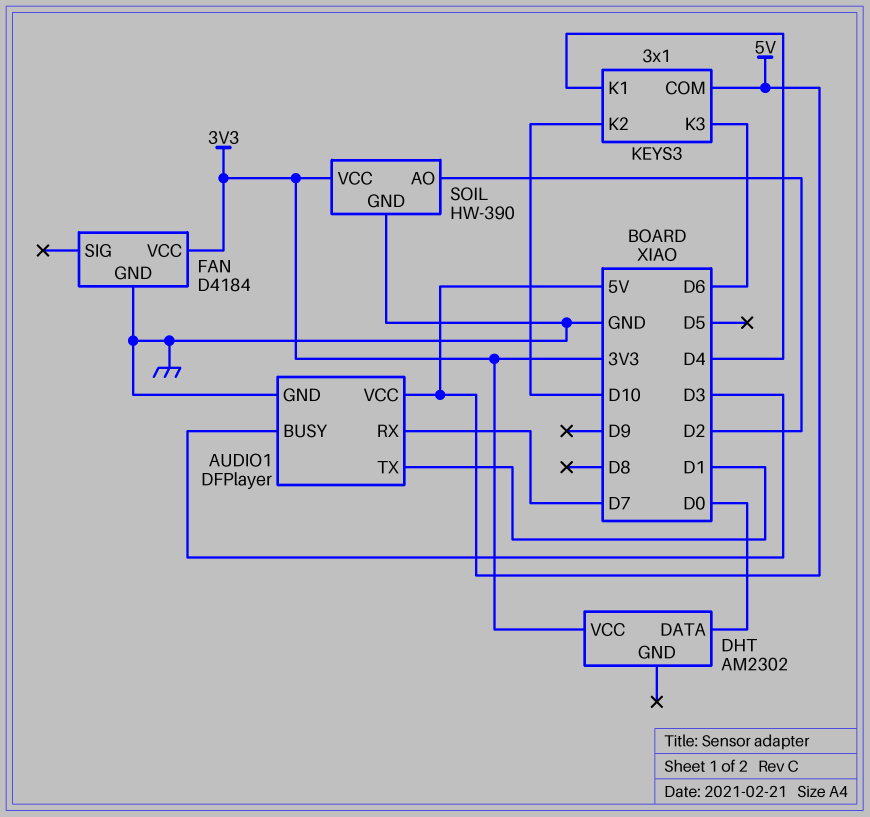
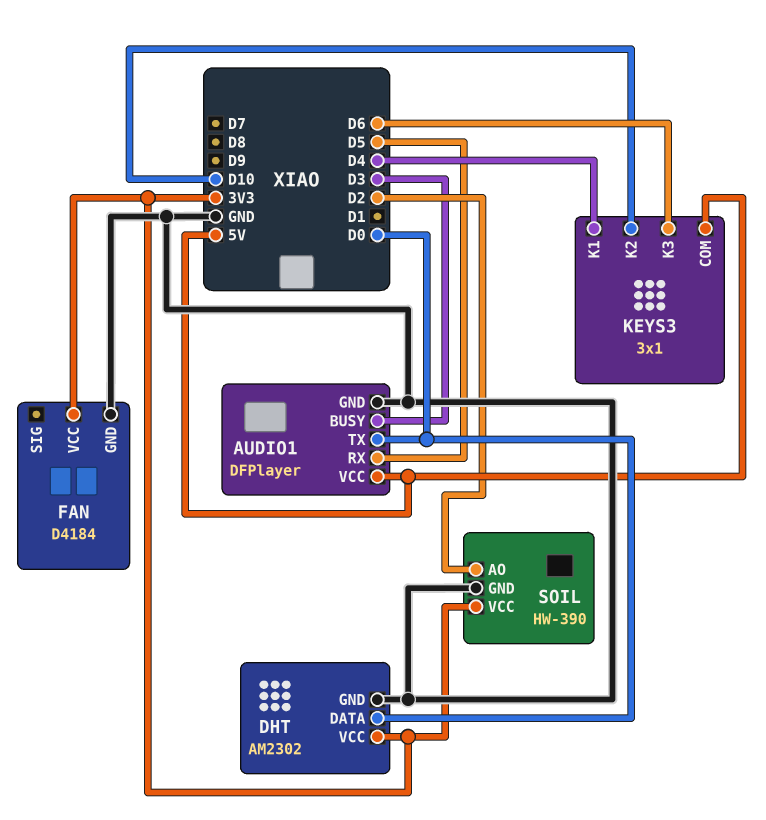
AUDIO1 pin RX: D7 -> D5
AUDIO1 pin TX: D1 -> D0
DHT pin GND: none -> GND

